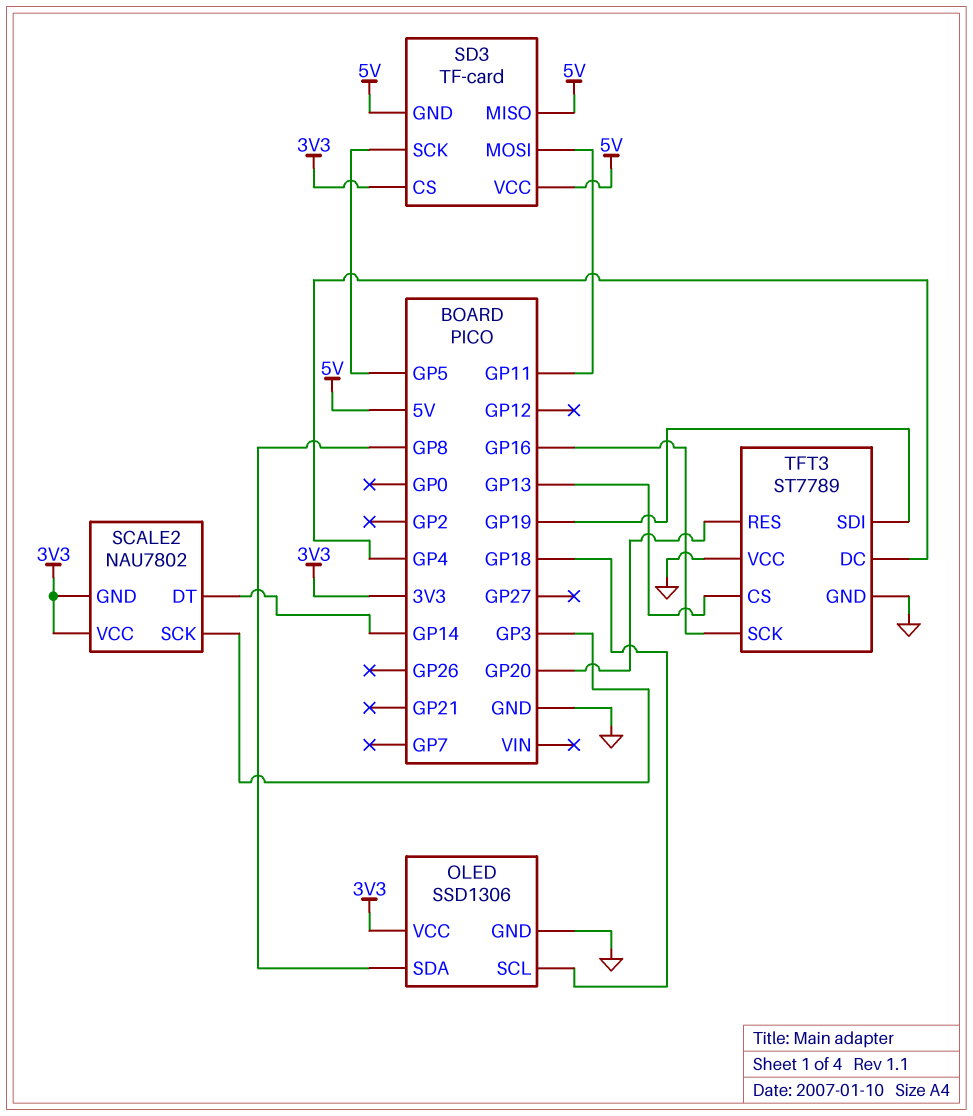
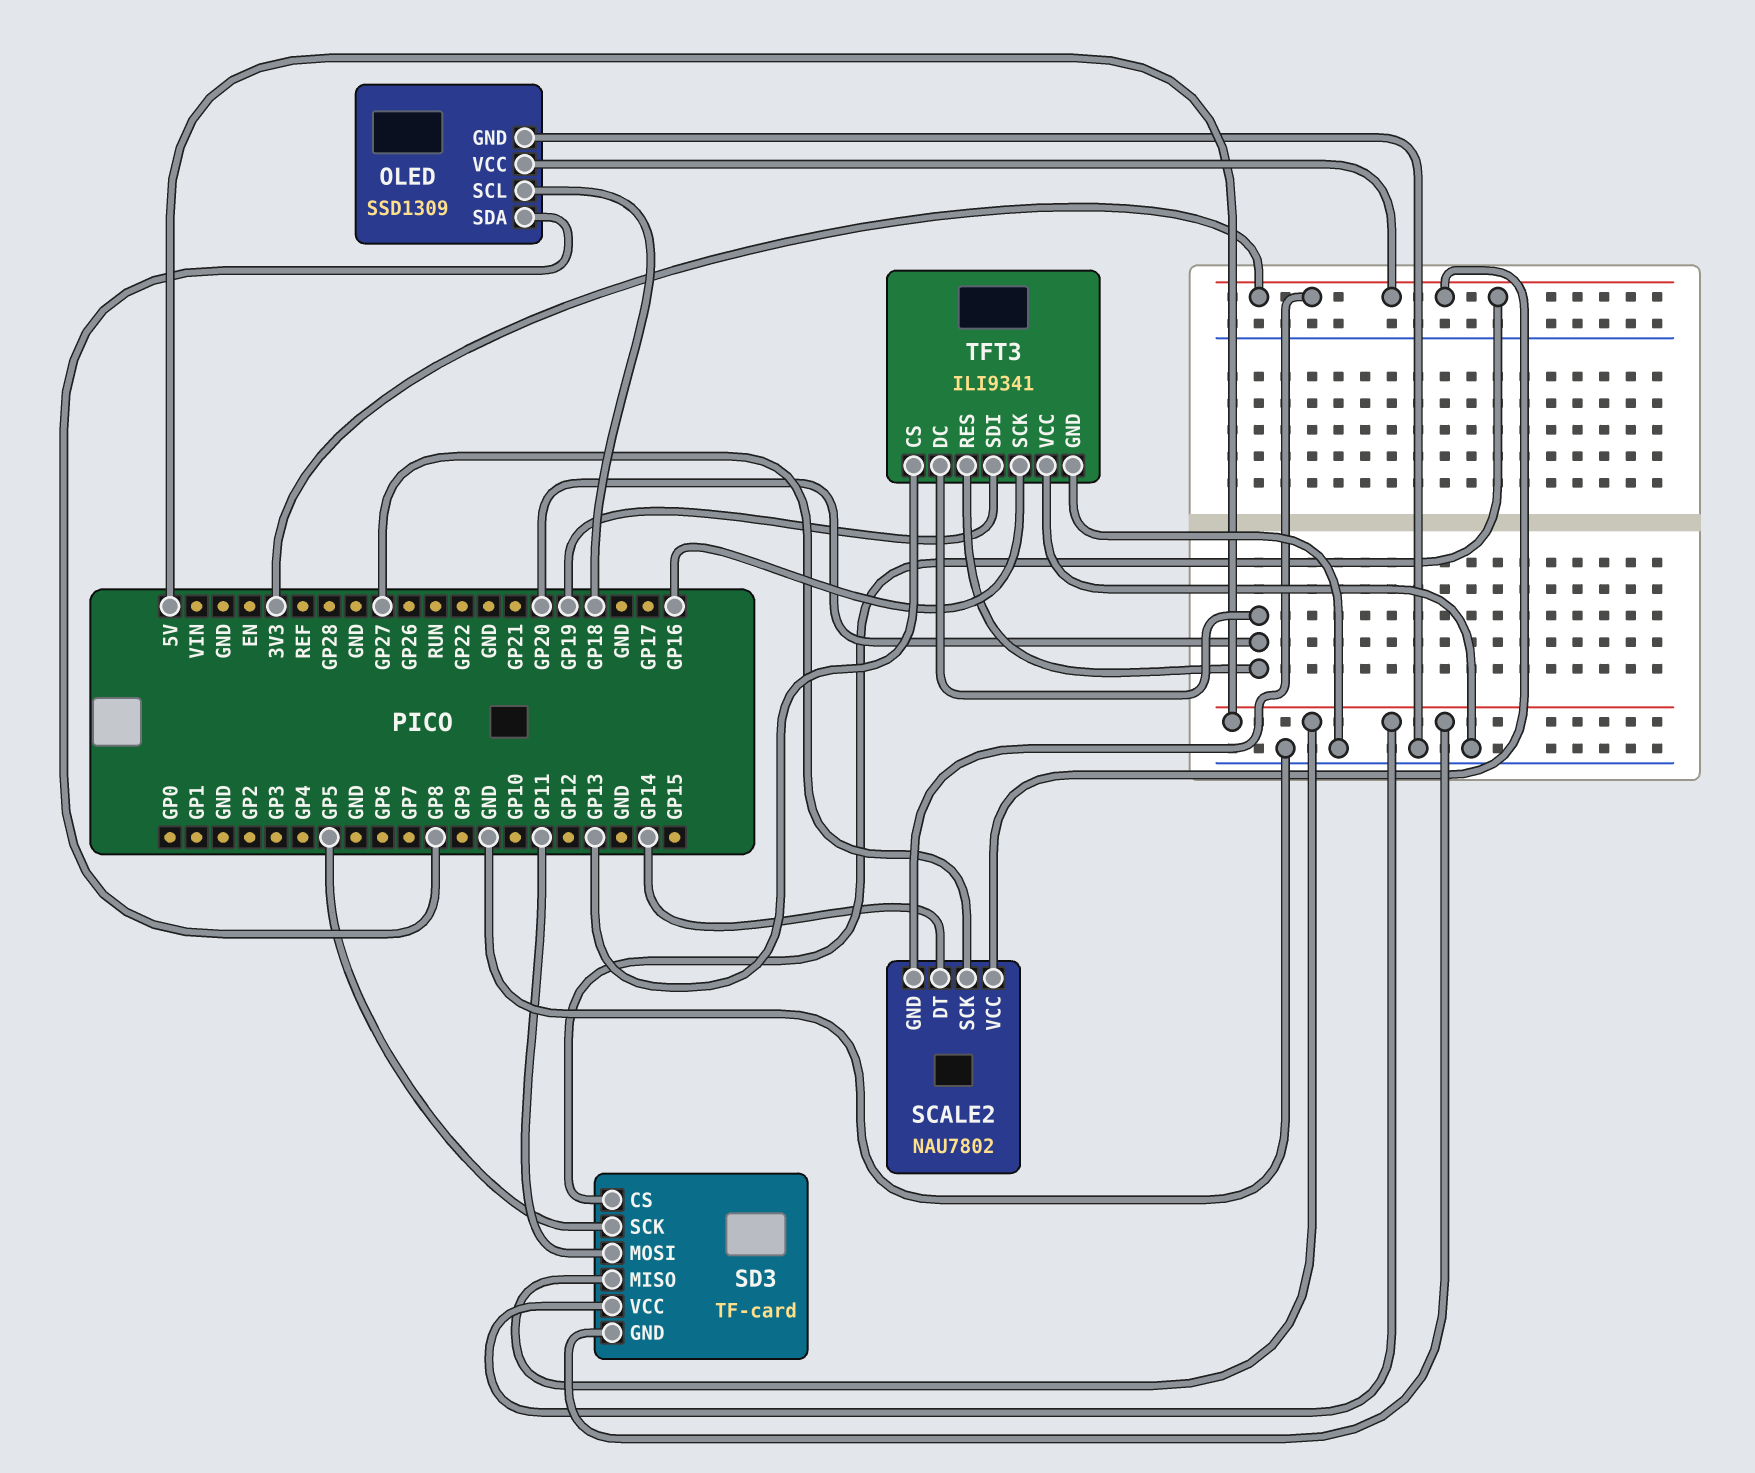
OLED: SSD1306 -> SSD1309
SCALE2 pin SCK: GP3 -> GP27
TFT3: ST7789 -> ILI9341
TFT3 pin DC: GP4 -> GP20

